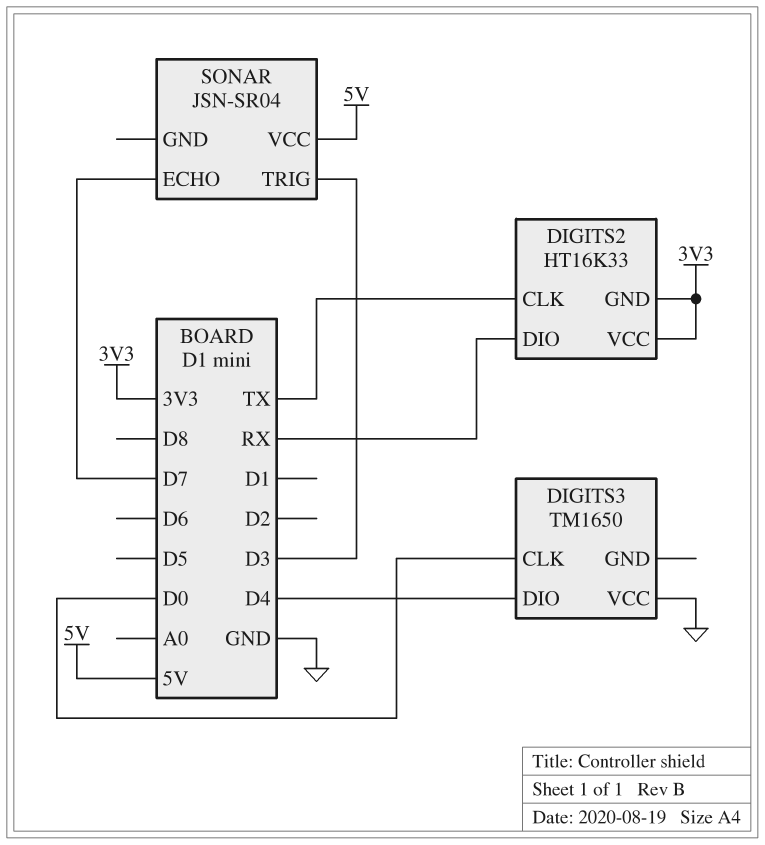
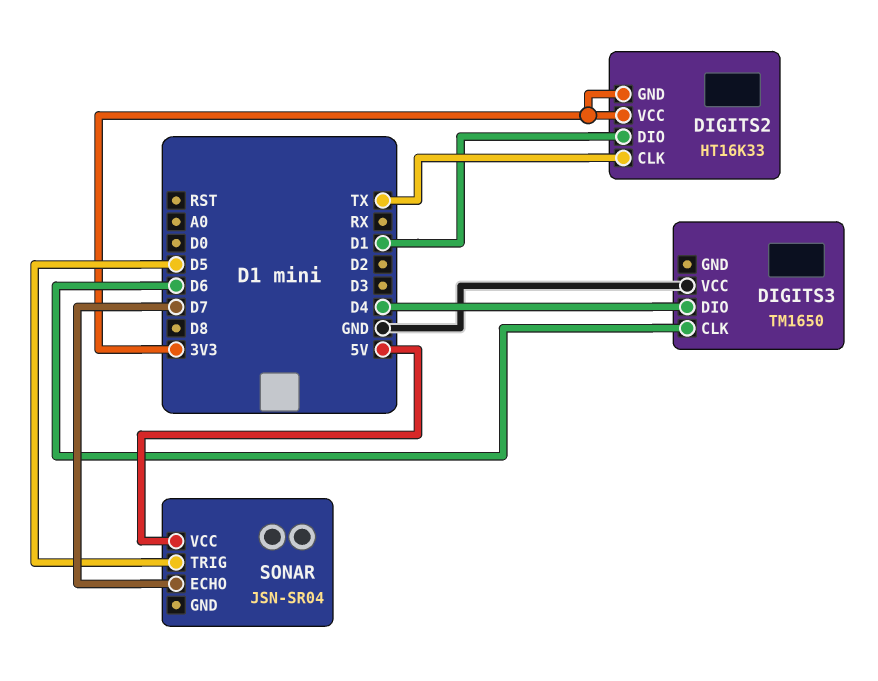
DIGITS2 pin DIO: RX -> D1
DIGITS3 pin CLK: D0 -> D6
SONAR pin TRIG: D3 -> D5

